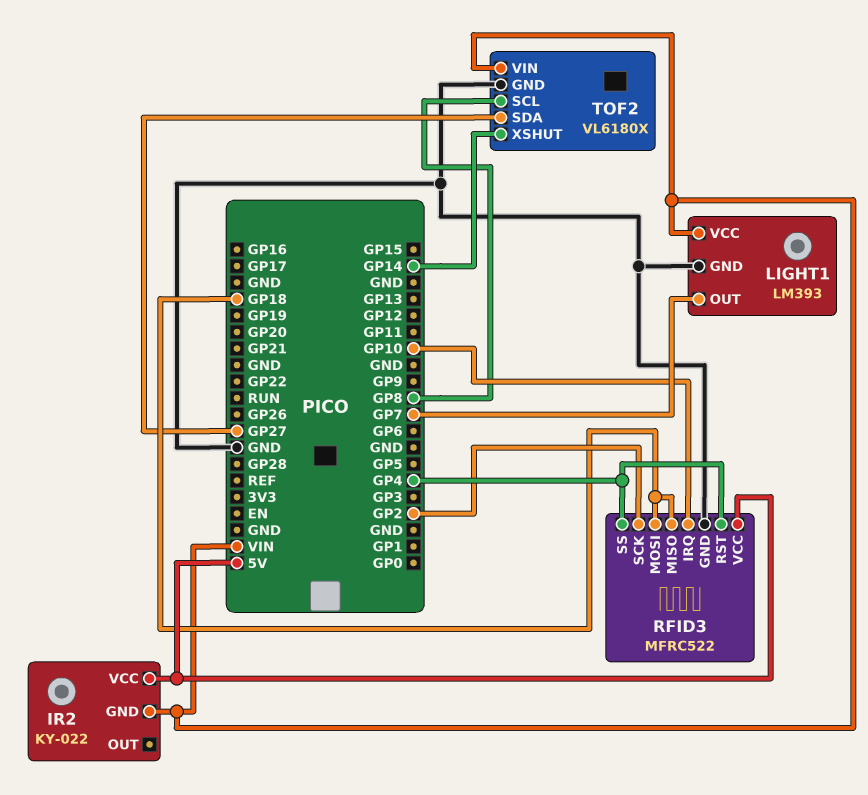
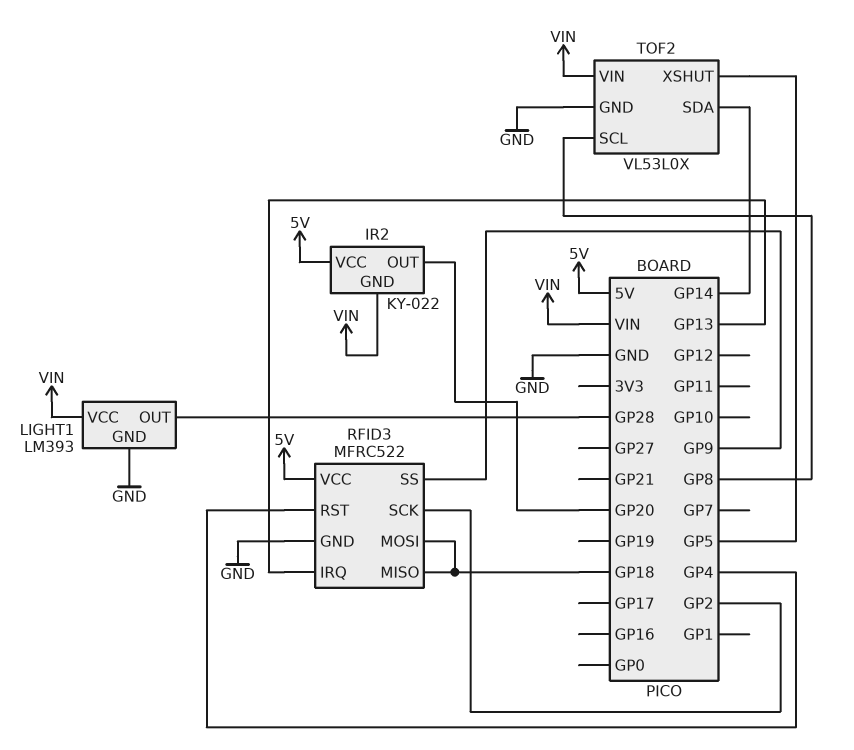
IR2 pin OUT: none -> GP20
LIGHT1 pin OUT: GP7 -> GP28
RFID3 pin IRQ: GP10 -> GP13
RFID3 pin SS: GP4 -> GP9
TOF2: VL6180X -> VL53L0X
TOF2 pin SDA: GP27 -> GP14
TOF2 pin XSHUT: GP14 -> GP5

